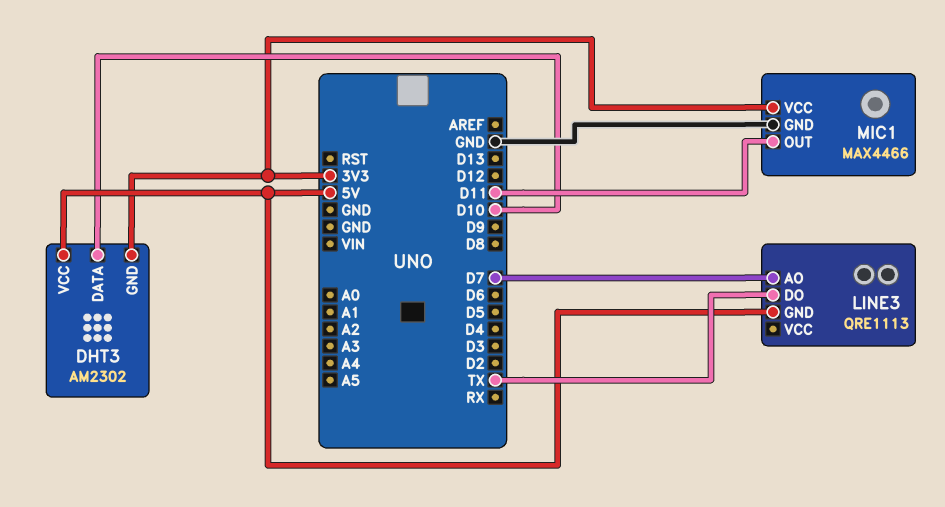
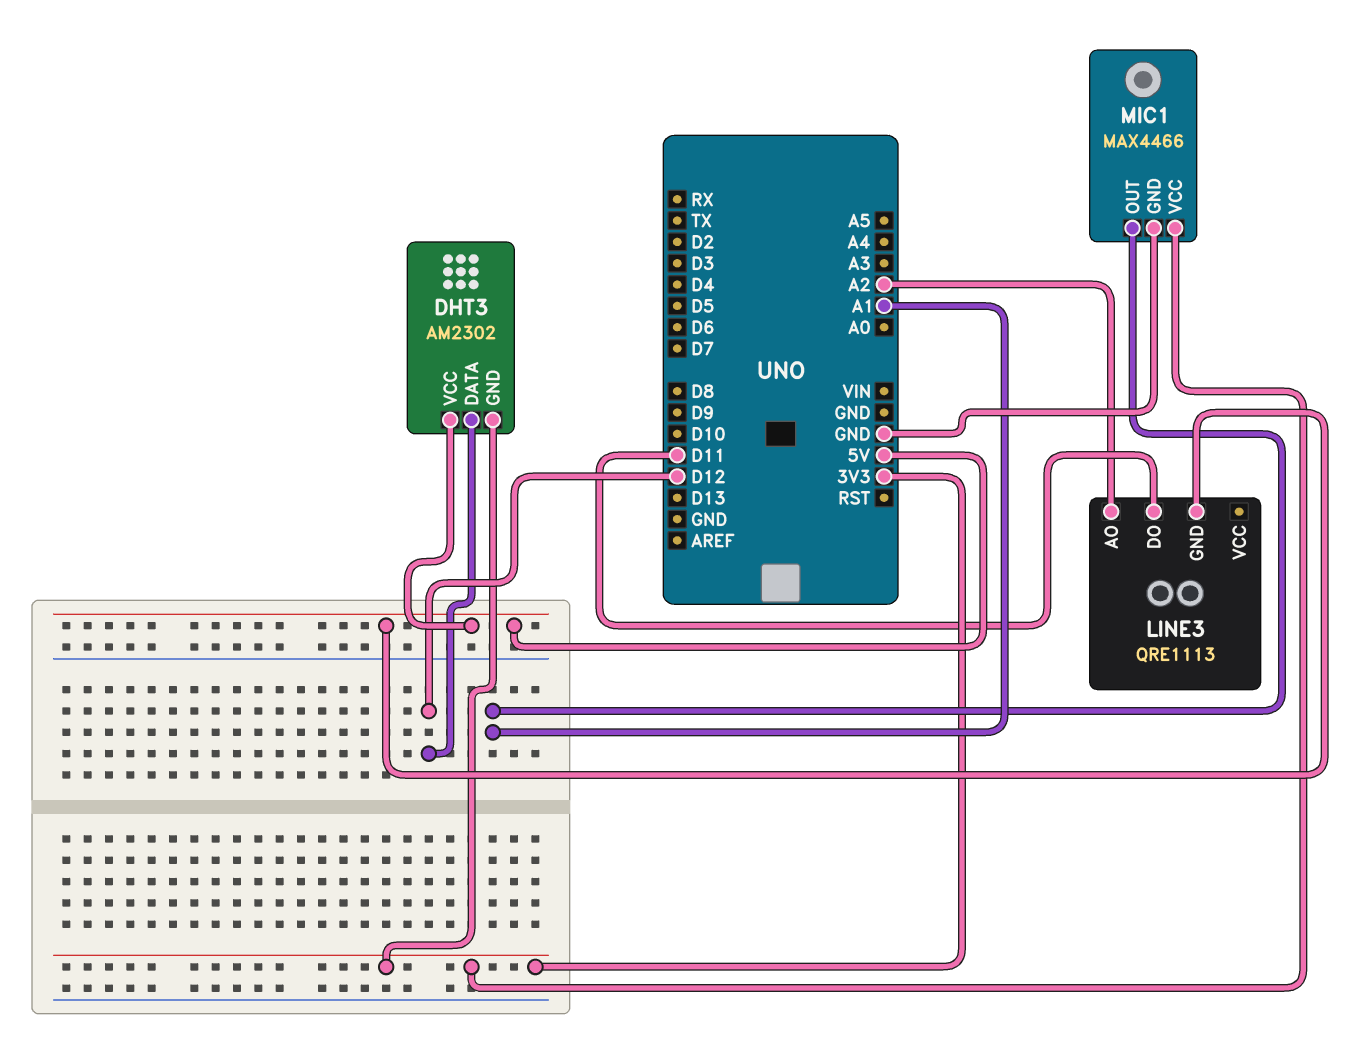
DHT3 pin DATA: D10 -> D12
LINE3 pin AO: D7 -> A2
LINE3 pin DO: TX -> D11
MIC1 pin OUT: D11 -> A1

